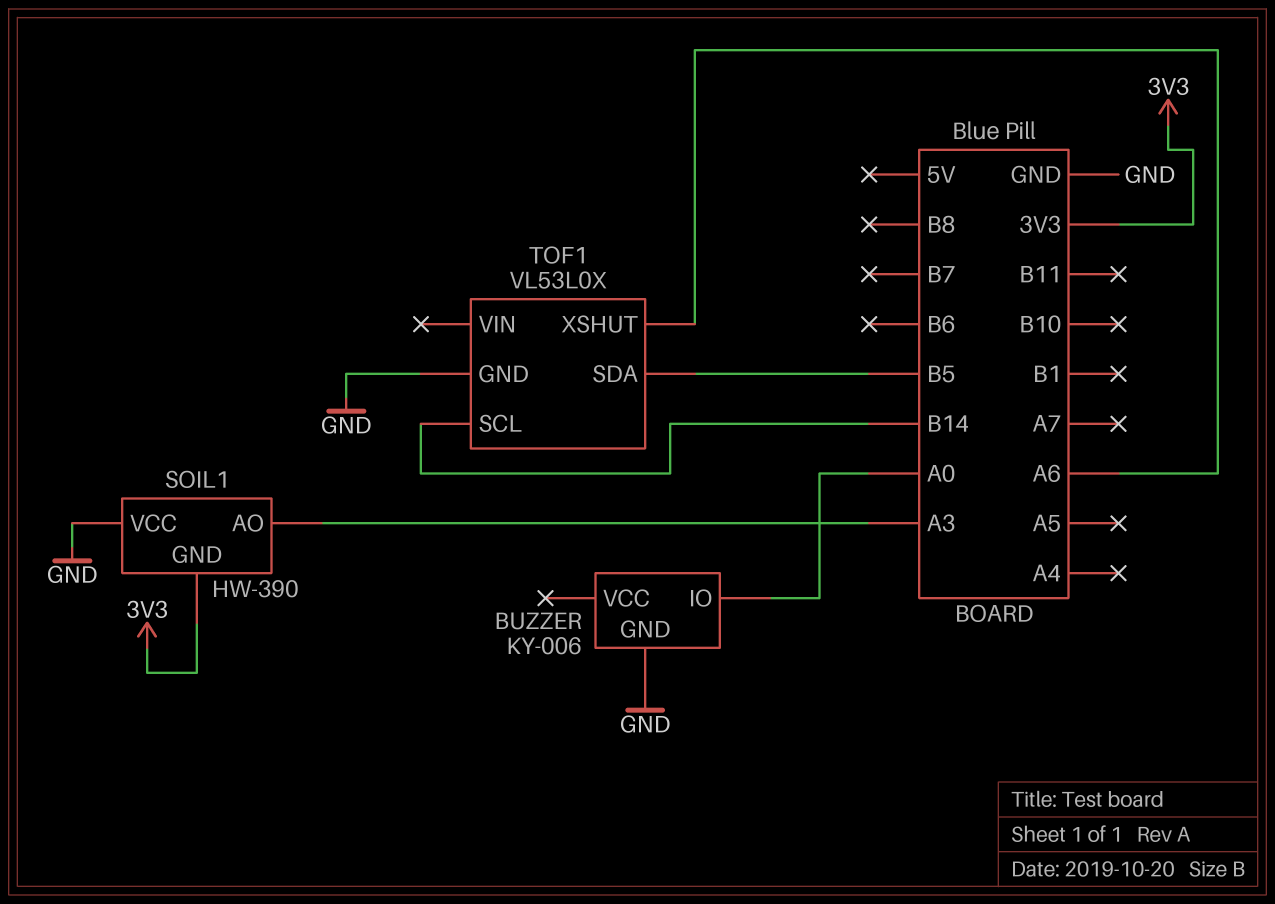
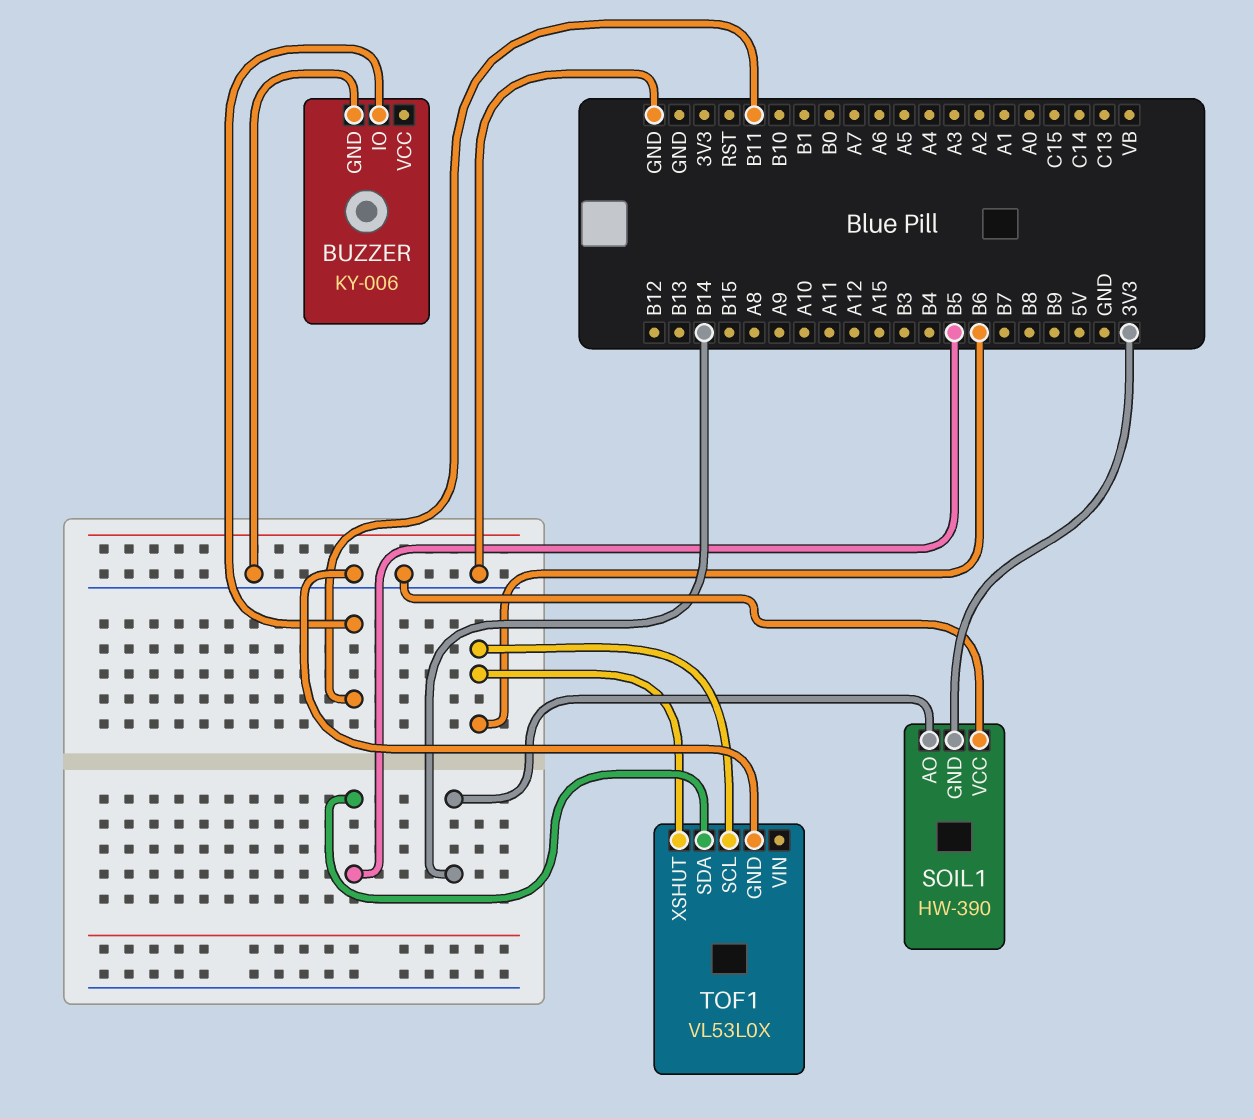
BUZZER pin IO: A0 -> B11
SOIL1 pin AO: A3 -> B14
TOF1 pin SCL: B14 -> B6
TOF1 pin XSHUT: A6 -> B6

